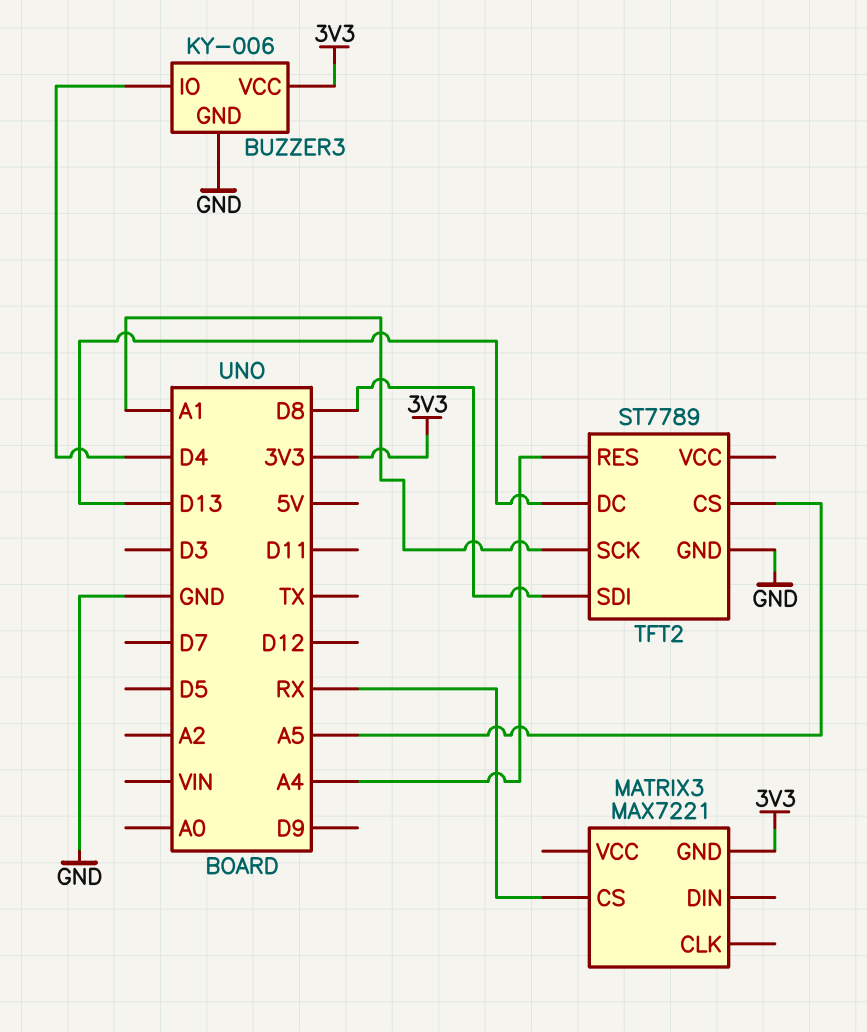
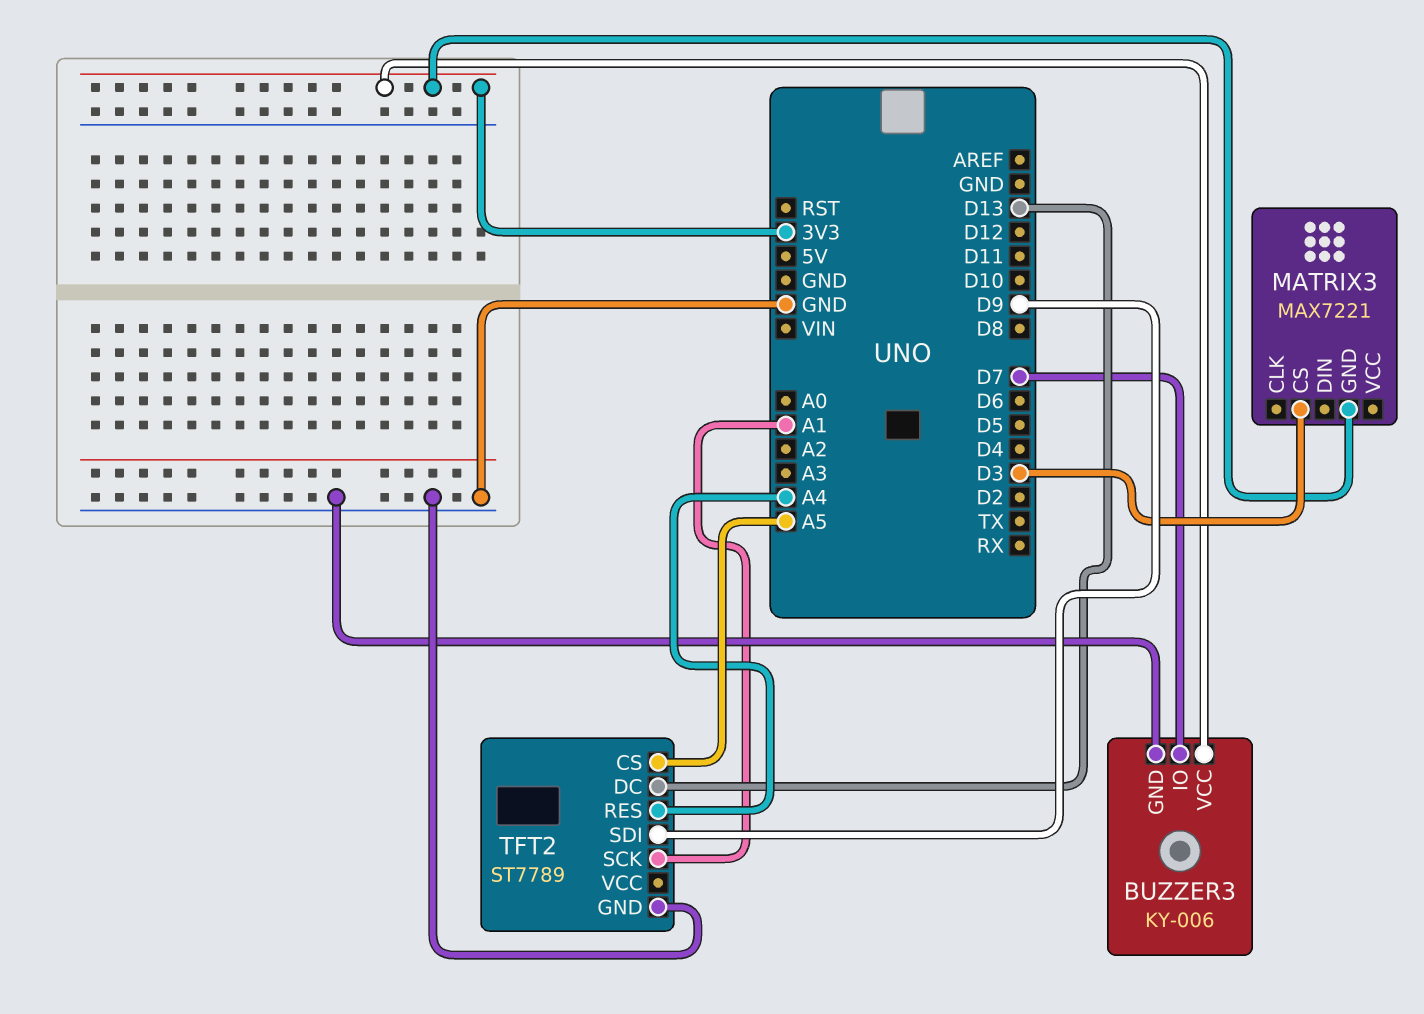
BUZZER3 pin IO: D4 -> D7
MATRIX3 pin CS: RX -> D3
TFT2 pin SDI: D8 -> D9

